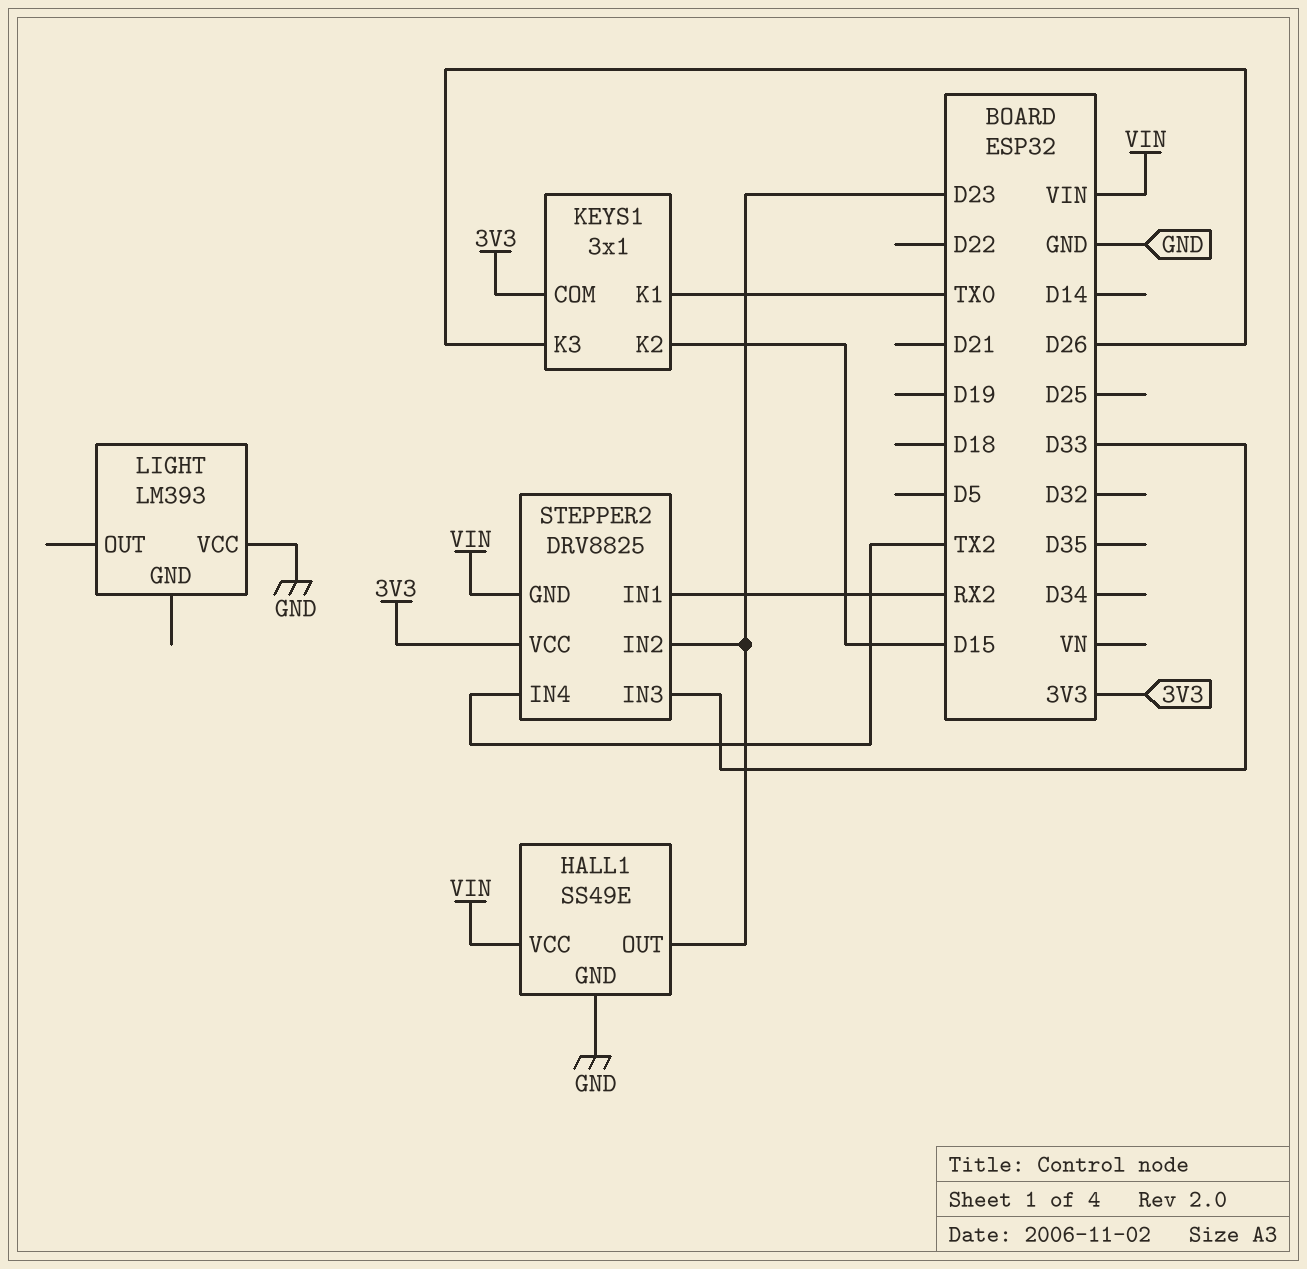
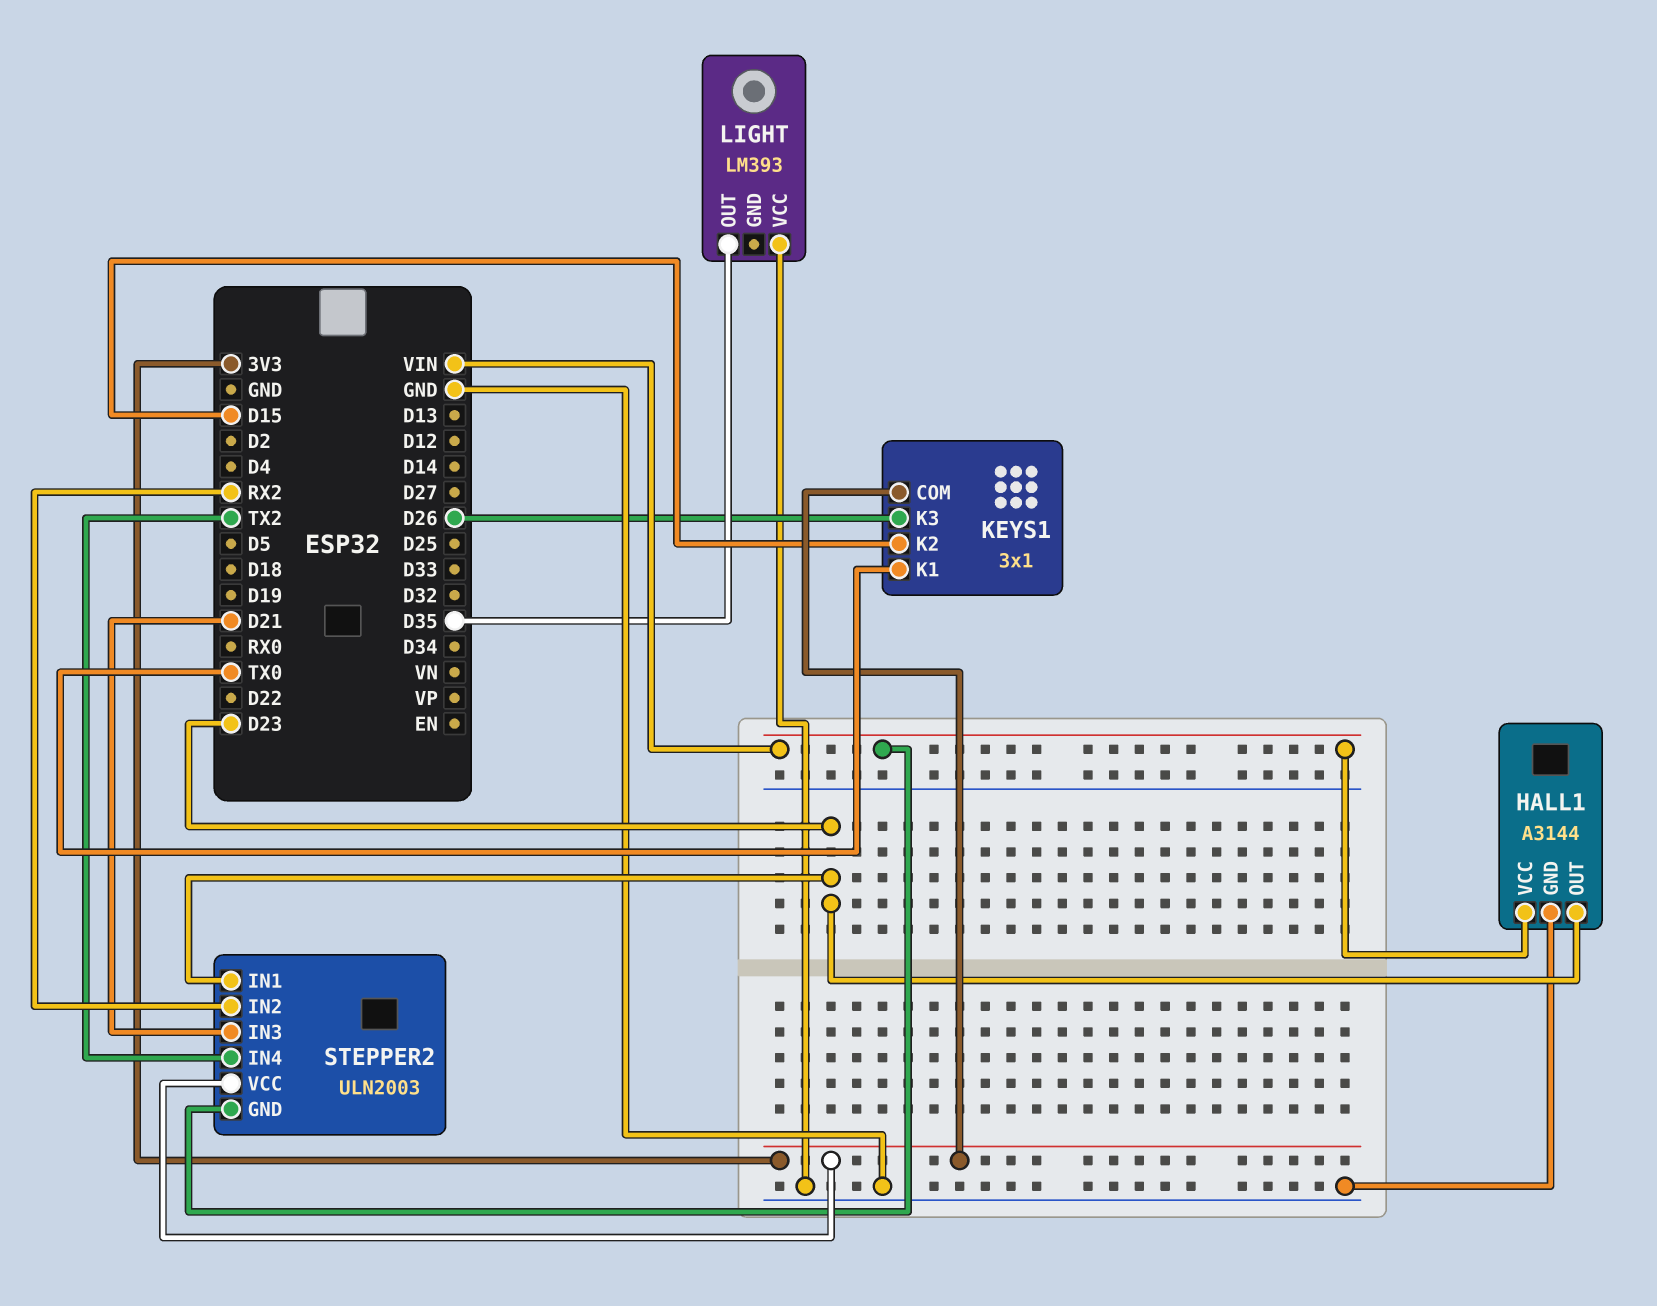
HALL1: SS49E -> A3144
LIGHT pin OUT: none -> D35
STEPPER2: DRV8825 -> ULN2003
STEPPER2 pin IN1: RX2 -> D23
STEPPER2 pin IN2: D23 -> RX2
STEPPER2 pin IN3: D33 -> D21

